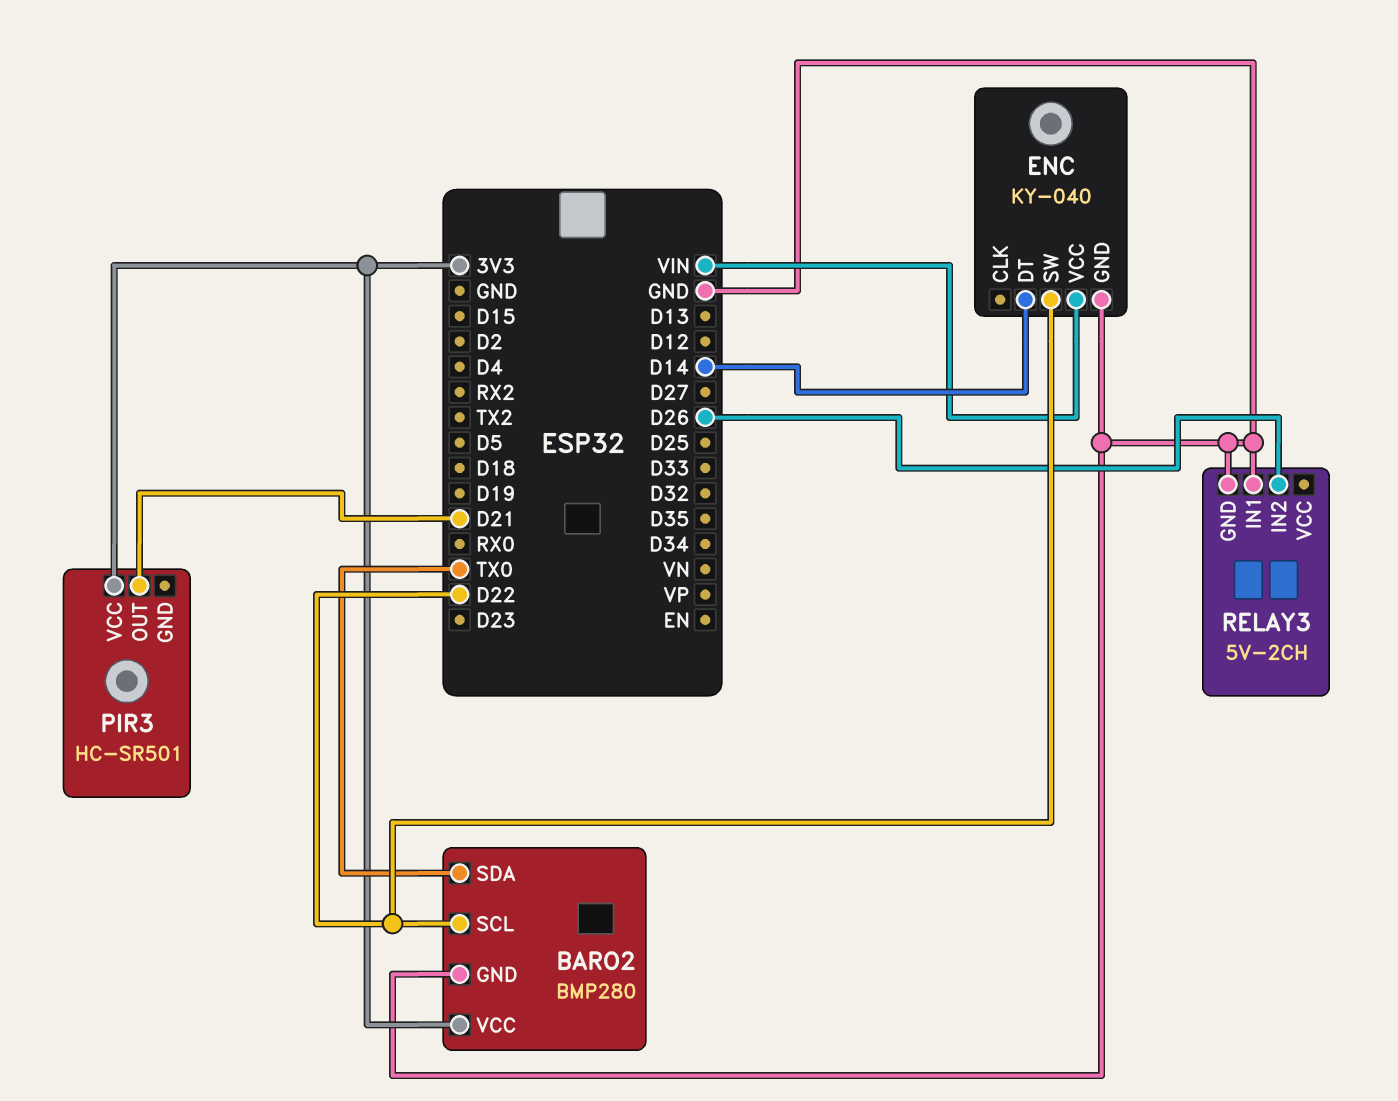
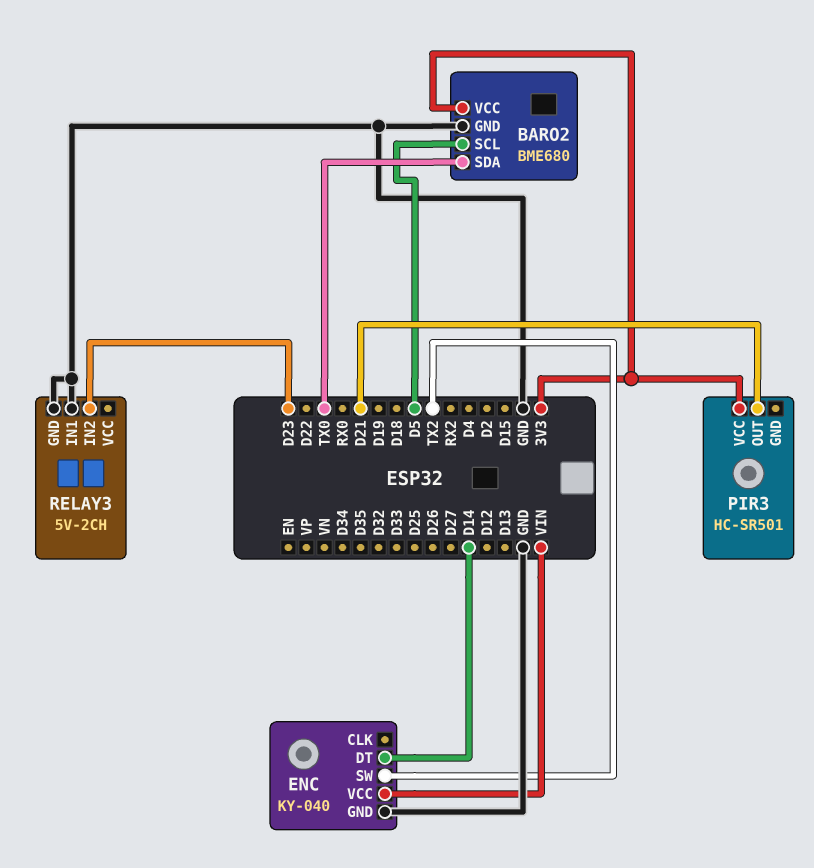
BARO2: BMP280 -> BME680
BARO2 pin SCL: D22 -> D5
ENC pin SW: D22 -> TX2
RELAY3 pin IN2: D26 -> D23

